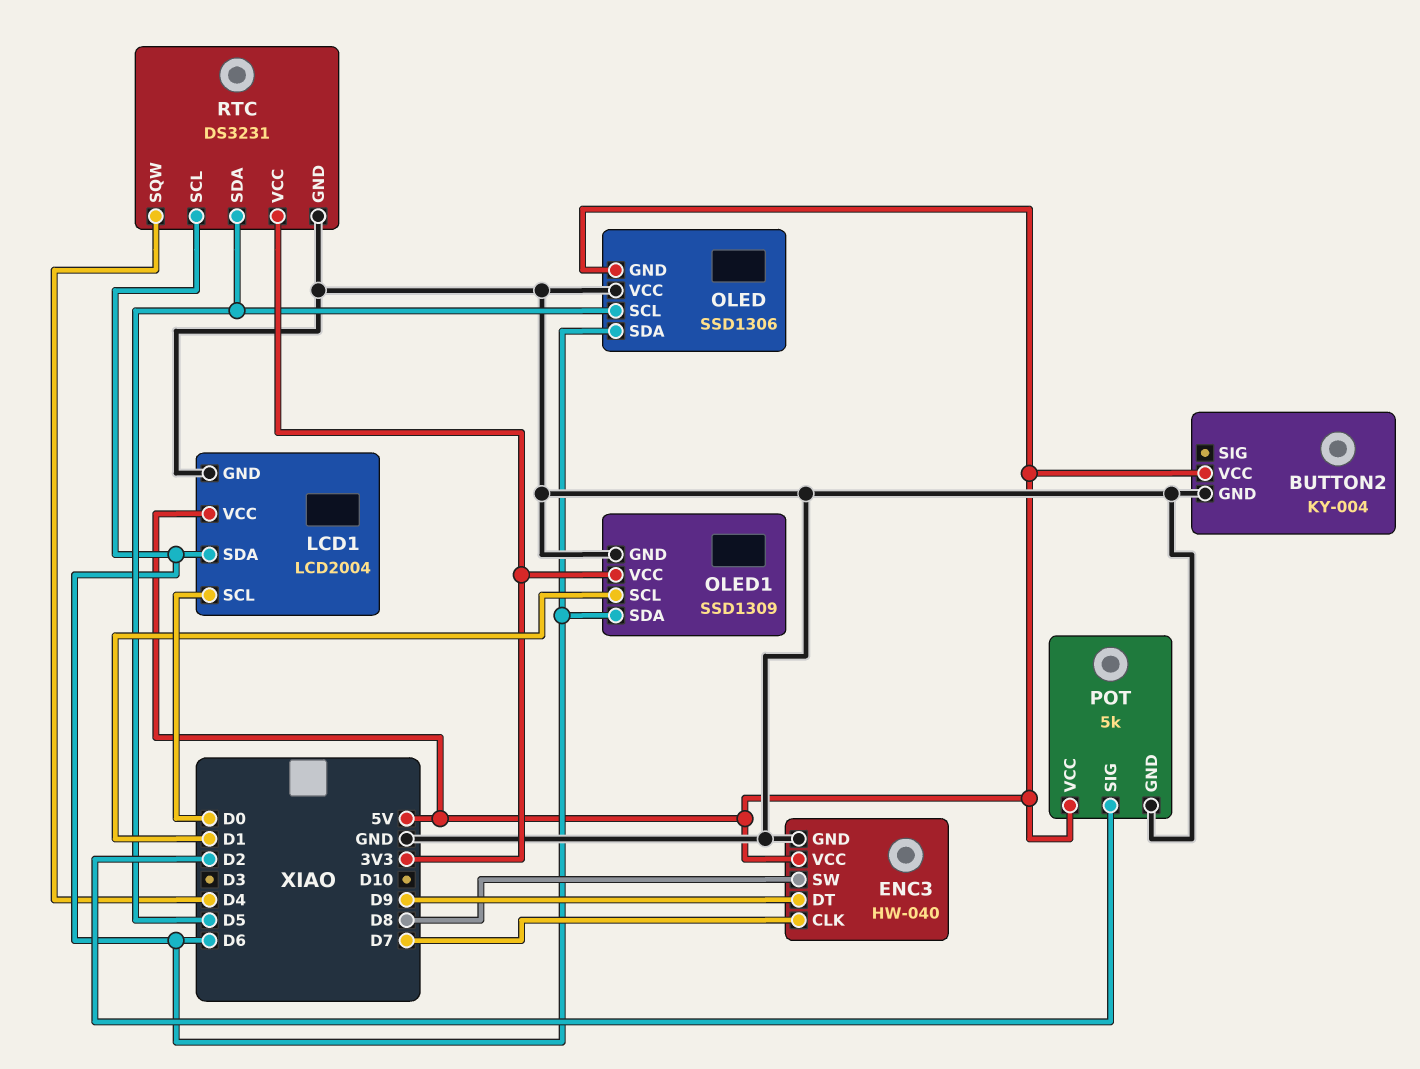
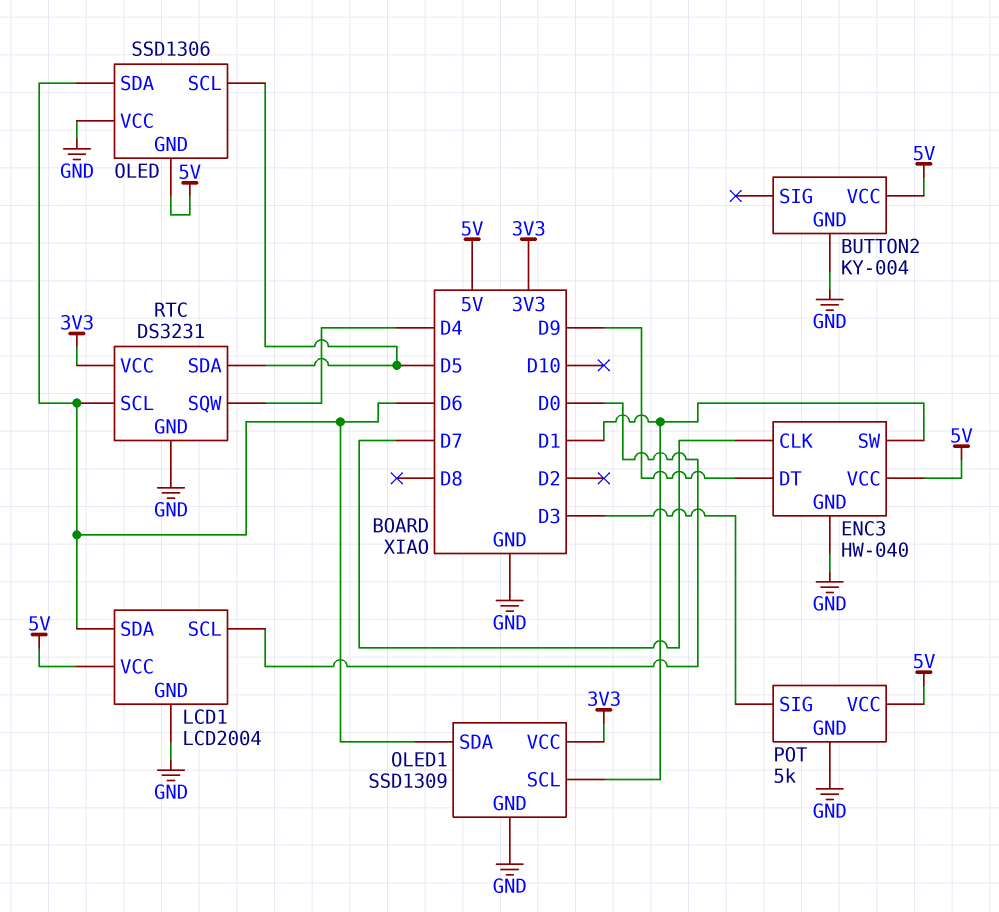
ENC3 pin SW: D8 -> D1
POT pin SIG: D2 -> D3

